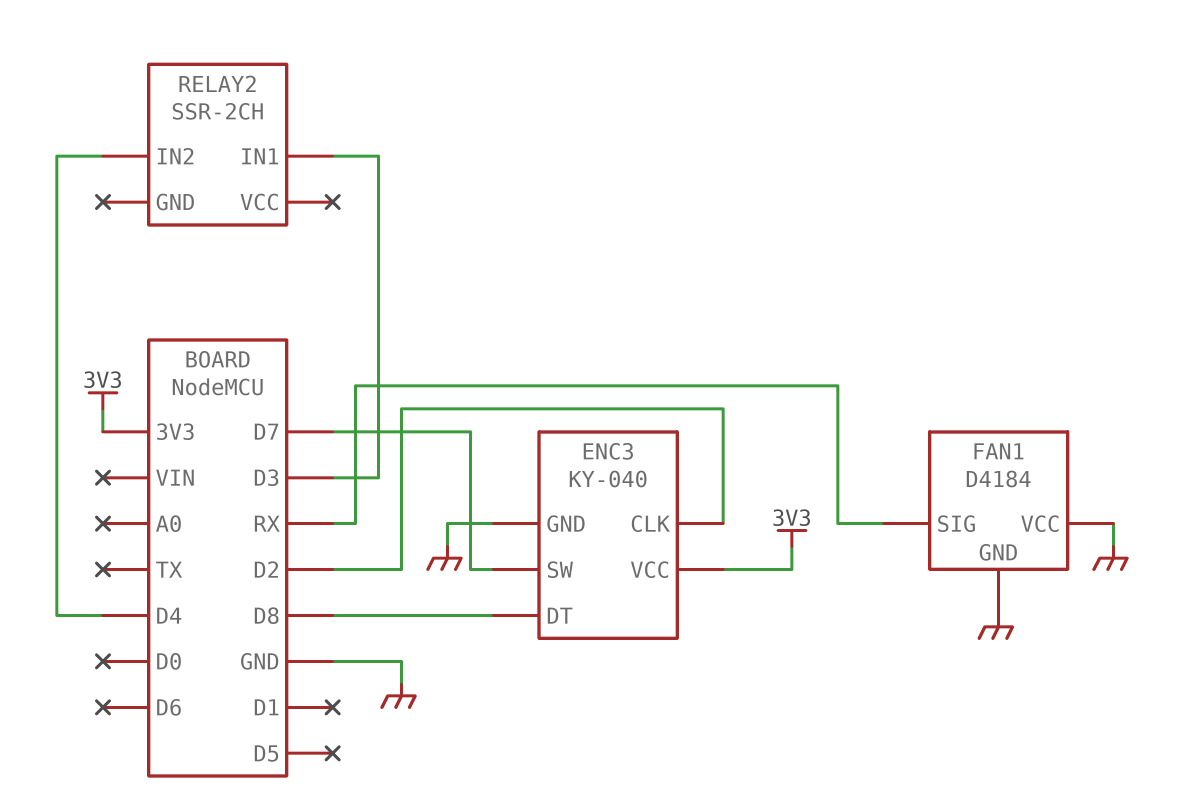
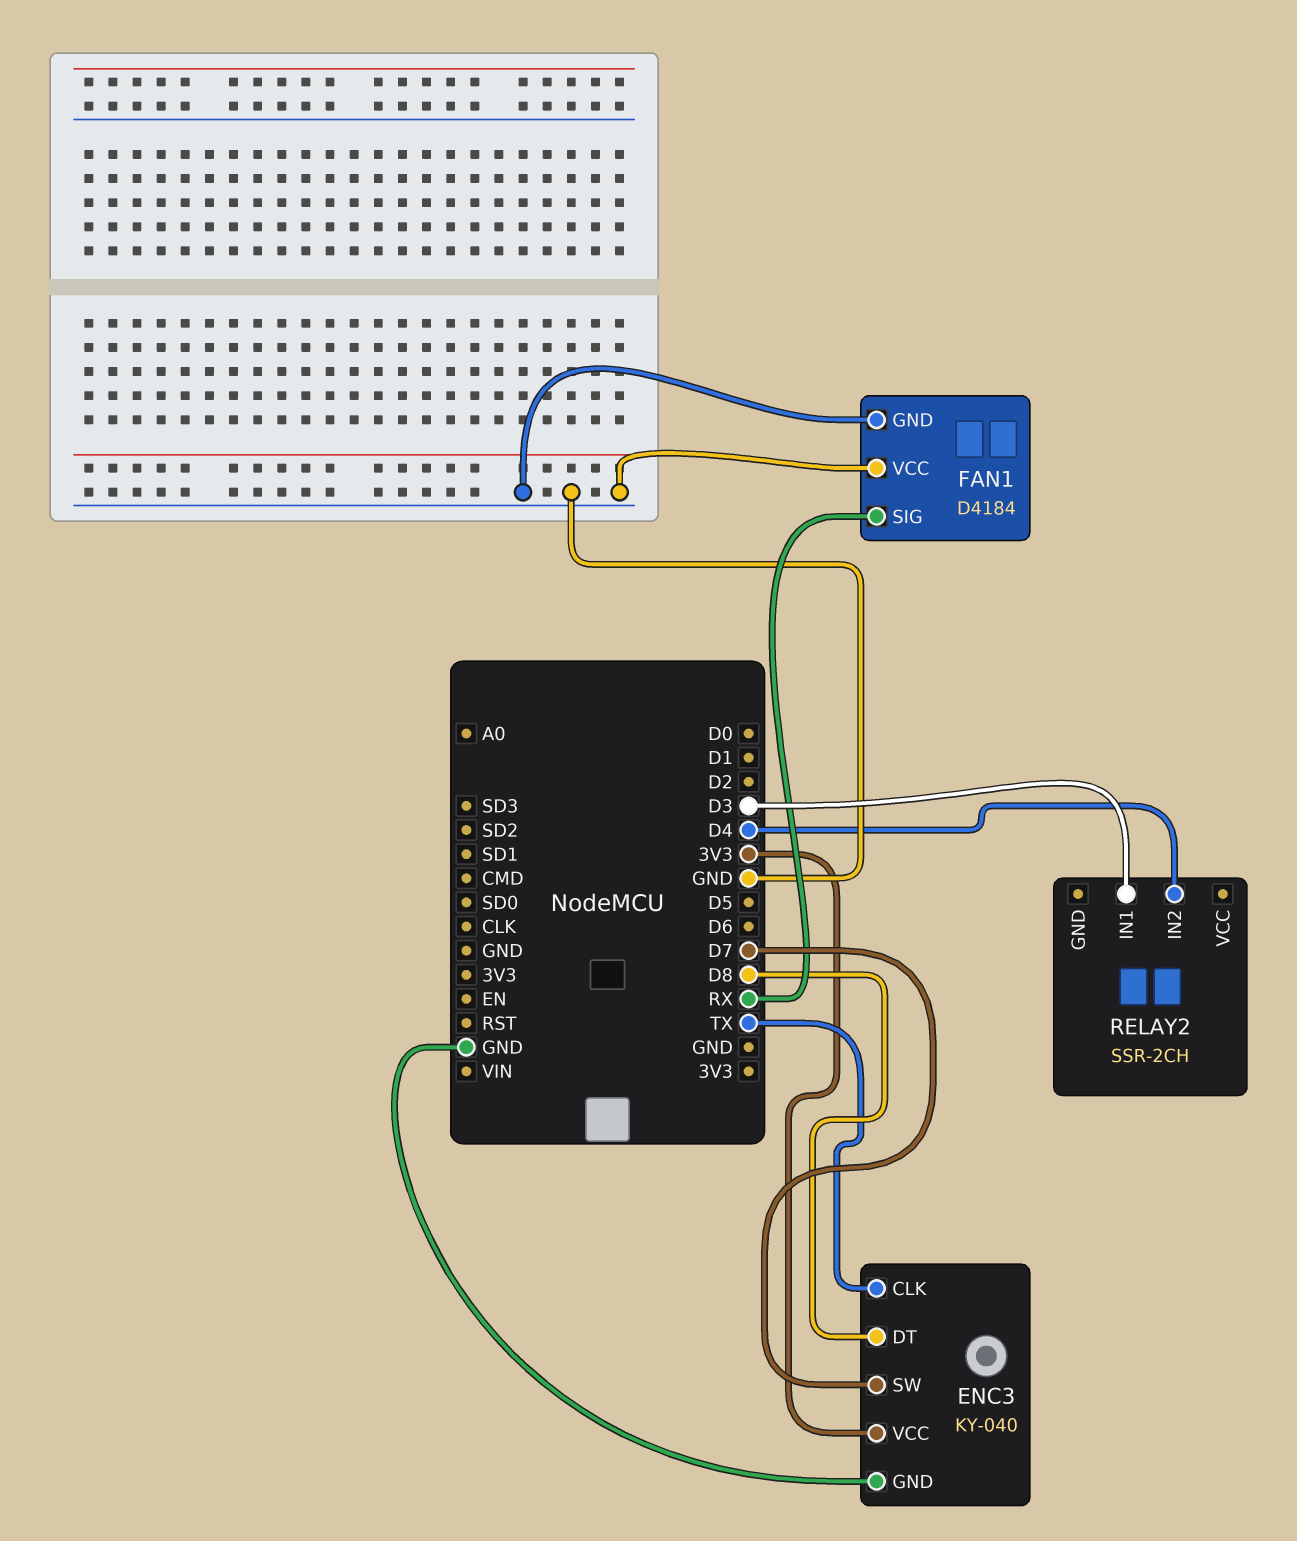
ENC3 pin CLK: D2 -> TX

